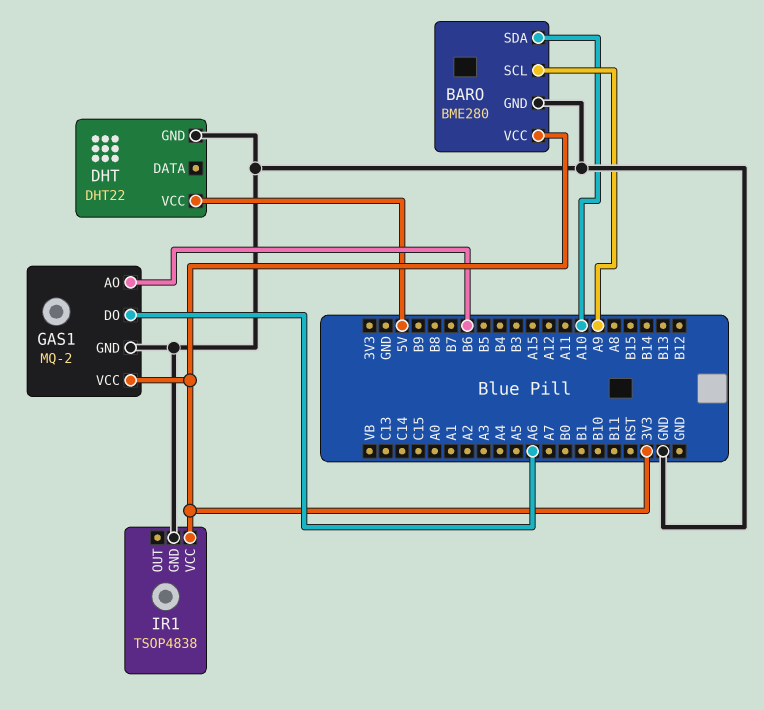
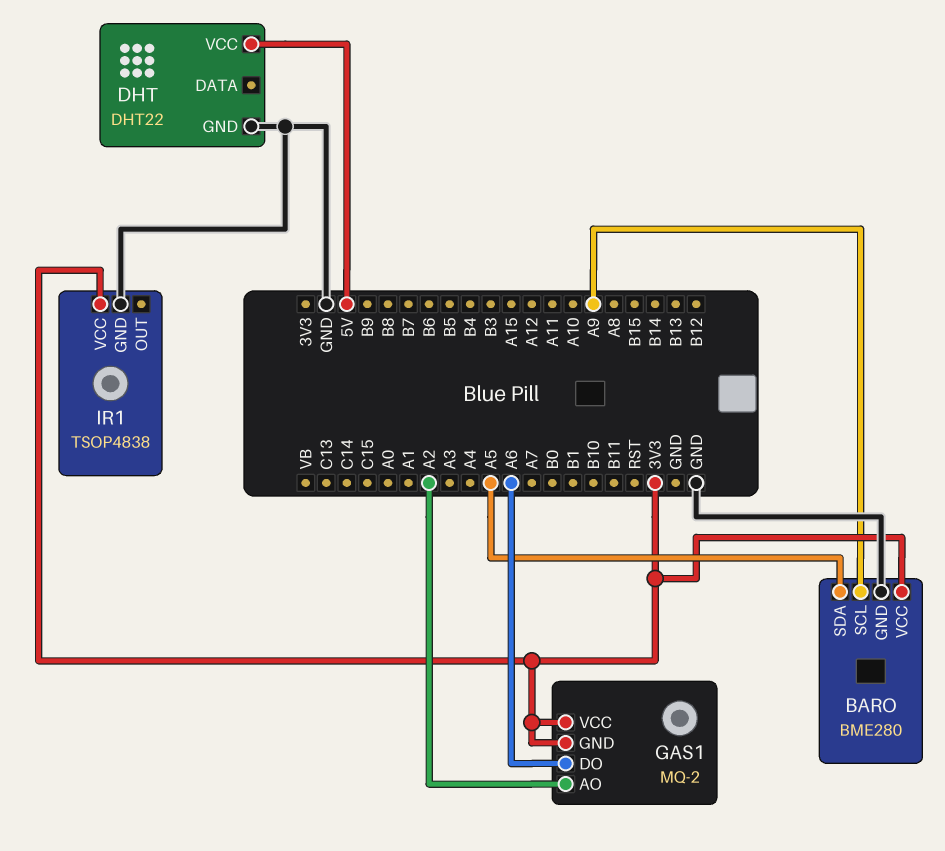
BARO pin SDA: A10 -> A5
GAS1 pin AO: B6 -> A2
GAS1 pin GND: GND -> 3V3

